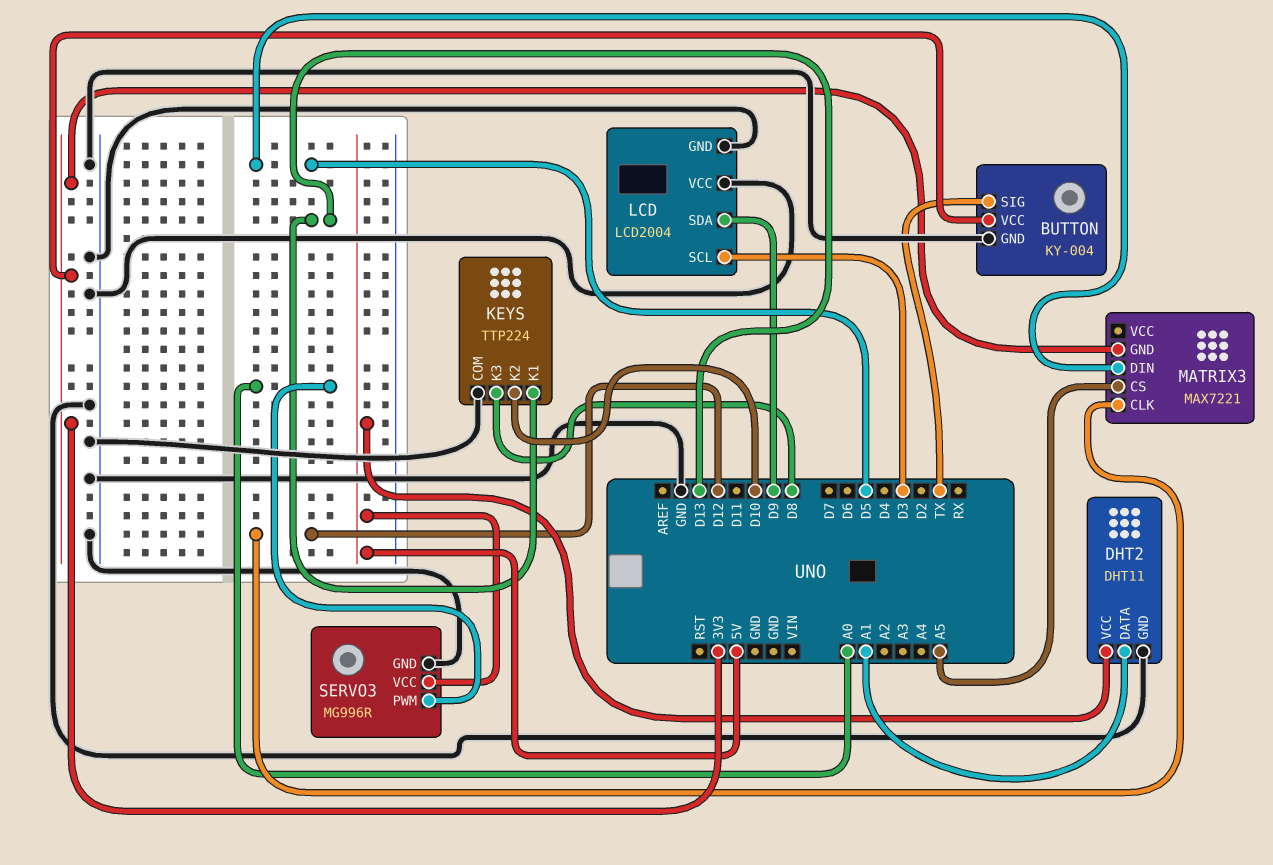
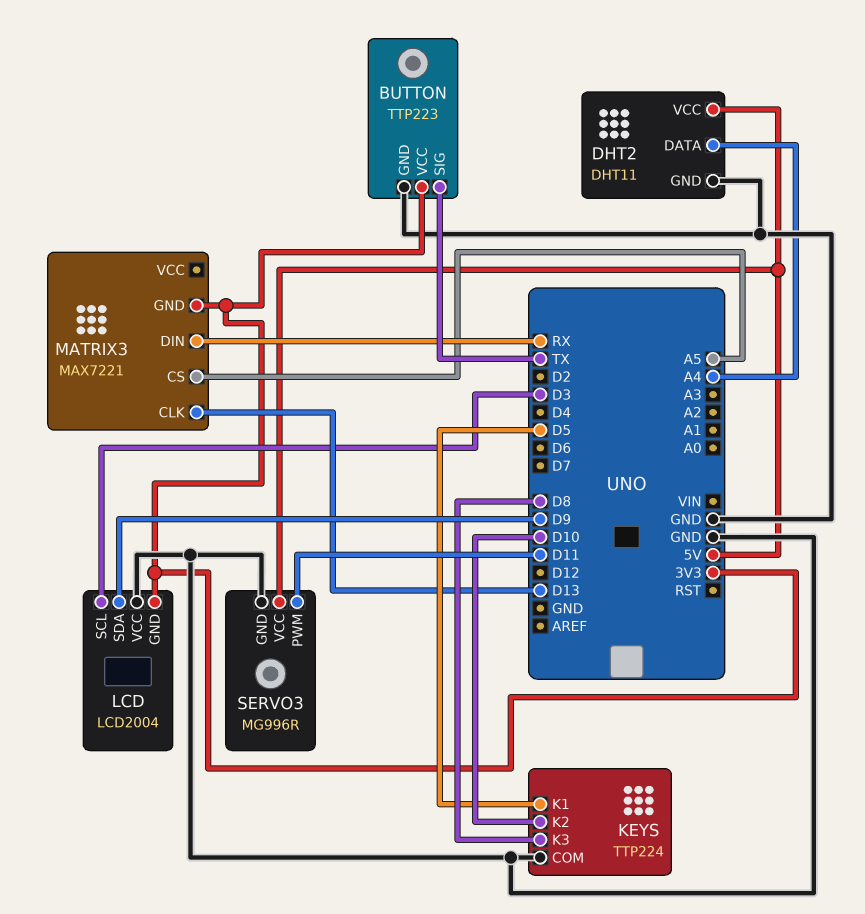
BUTTON: KY-004 -> TTP223
DHT2 pin DATA: A1 -> A4
KEYS pin K1: D13 -> D5
LCD pin GND: GND -> 3V3
MATRIX3 pin CLK: D12 -> D13
MATRIX3 pin DIN: D5 -> RX
SERVO3 pin PWM: A0 -> D11

